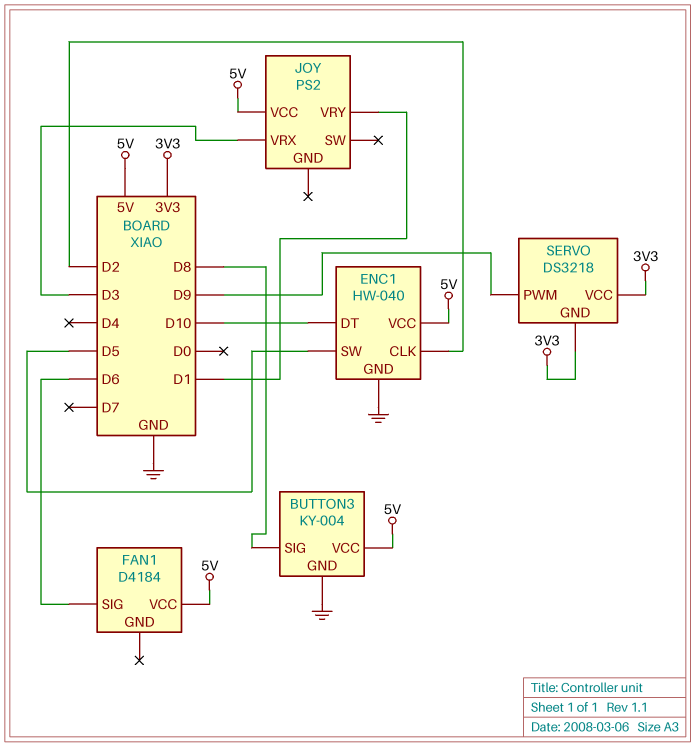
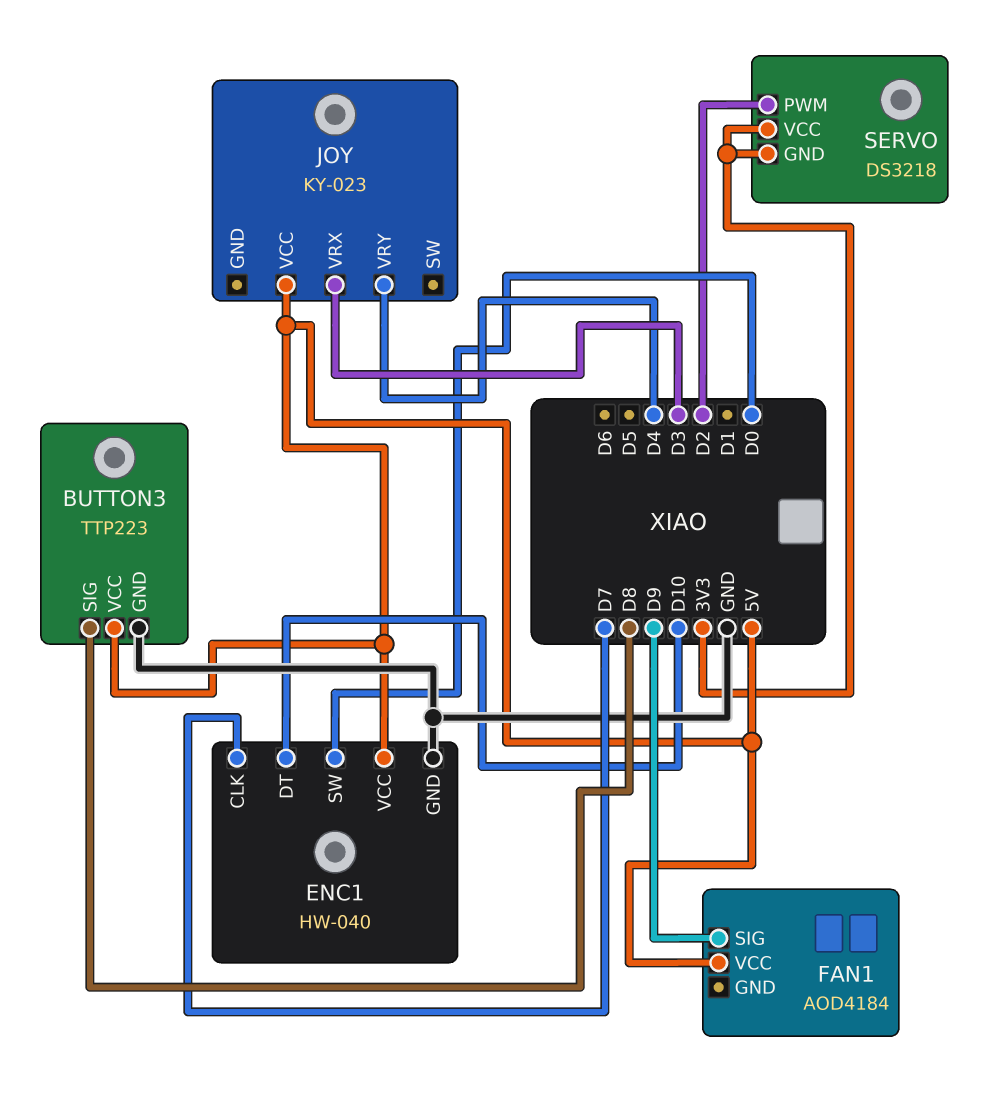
BUTTON3: KY-004 -> TTP223
ENC1 pin CLK: D2 -> D7
ENC1 pin SW: D5 -> D0
FAN1: D4184 -> AOD4184
FAN1 pin SIG: D6 -> D9
JOY: PS2 -> KY-023
JOY pin VRY: D1 -> D4
SERVO pin PWM: D9 -> D2

